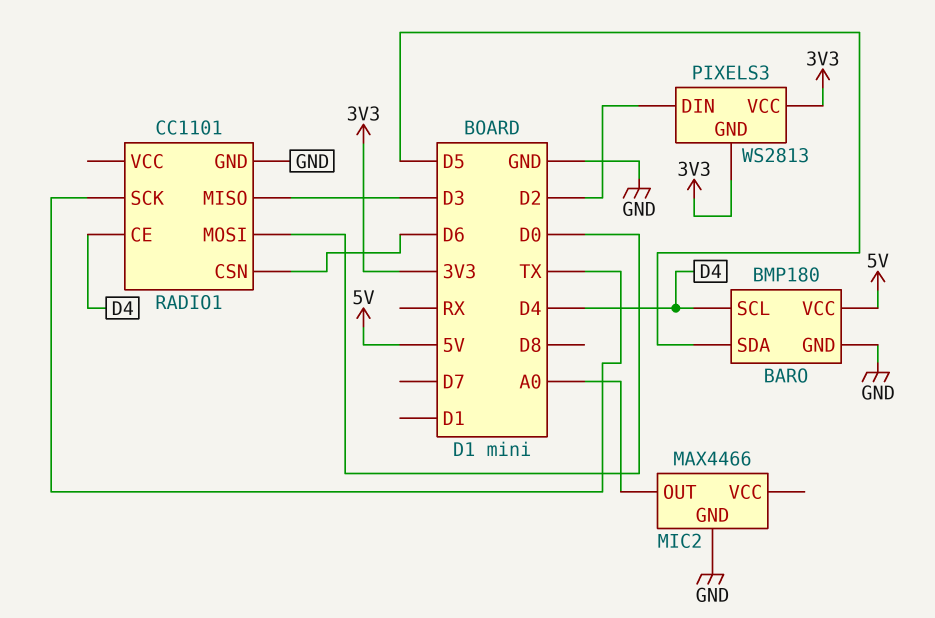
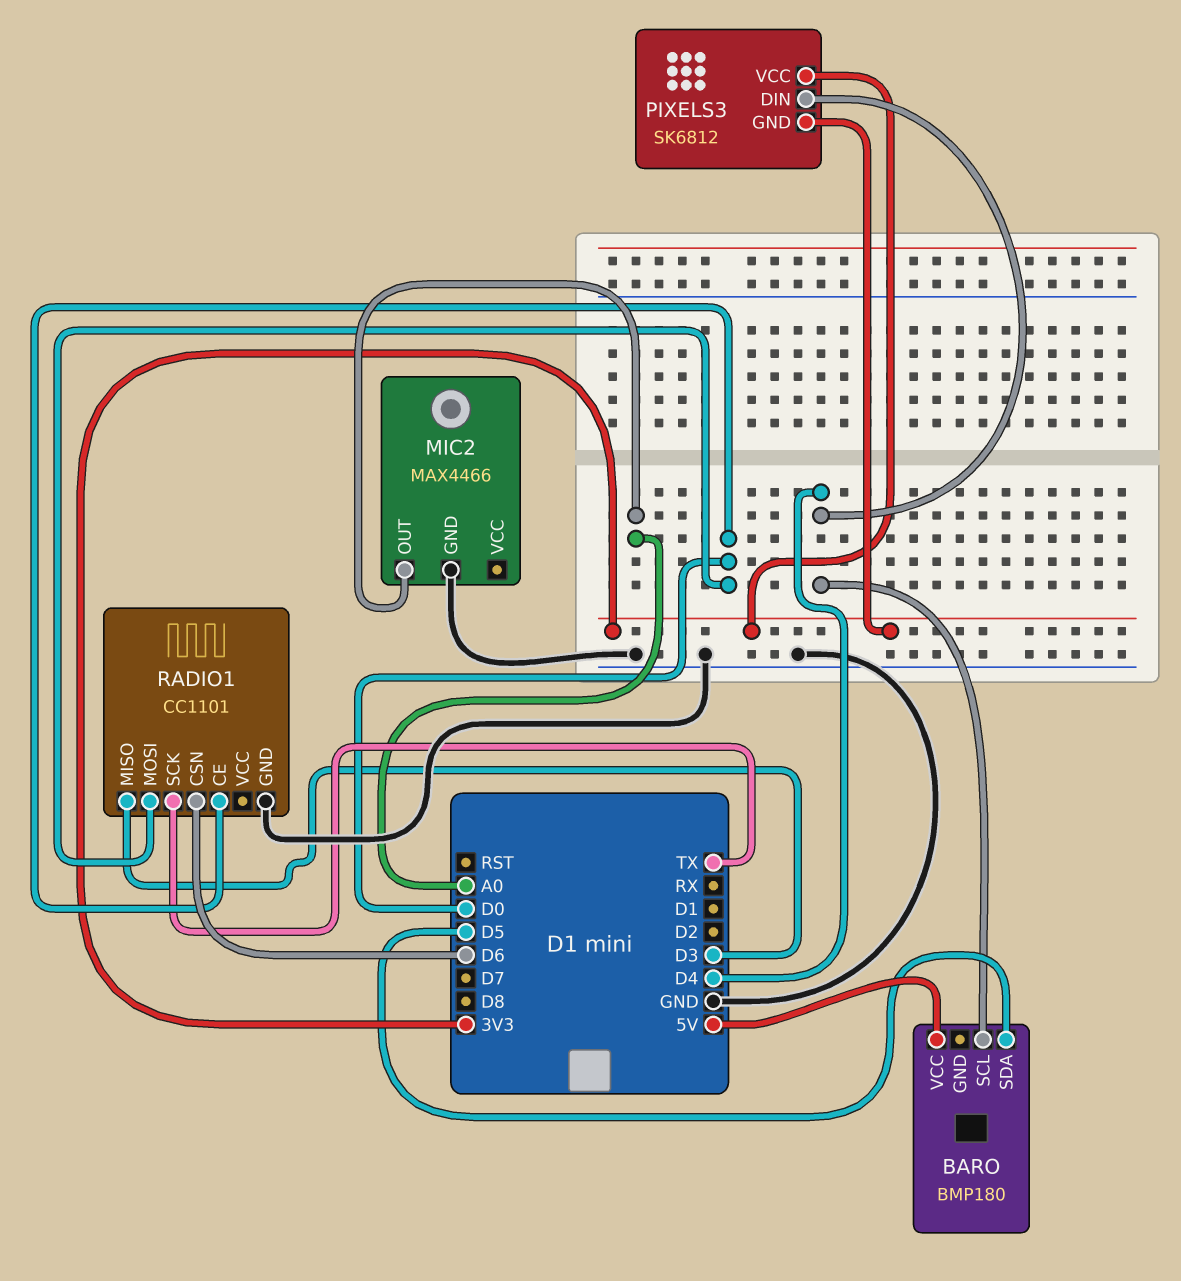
BARO pin GND: GND -> none
PIXELS3: WS2813 -> SK6812
PIXELS3 pin DIN: D2 -> D4
RADIO1 pin CE: D4 -> D0

